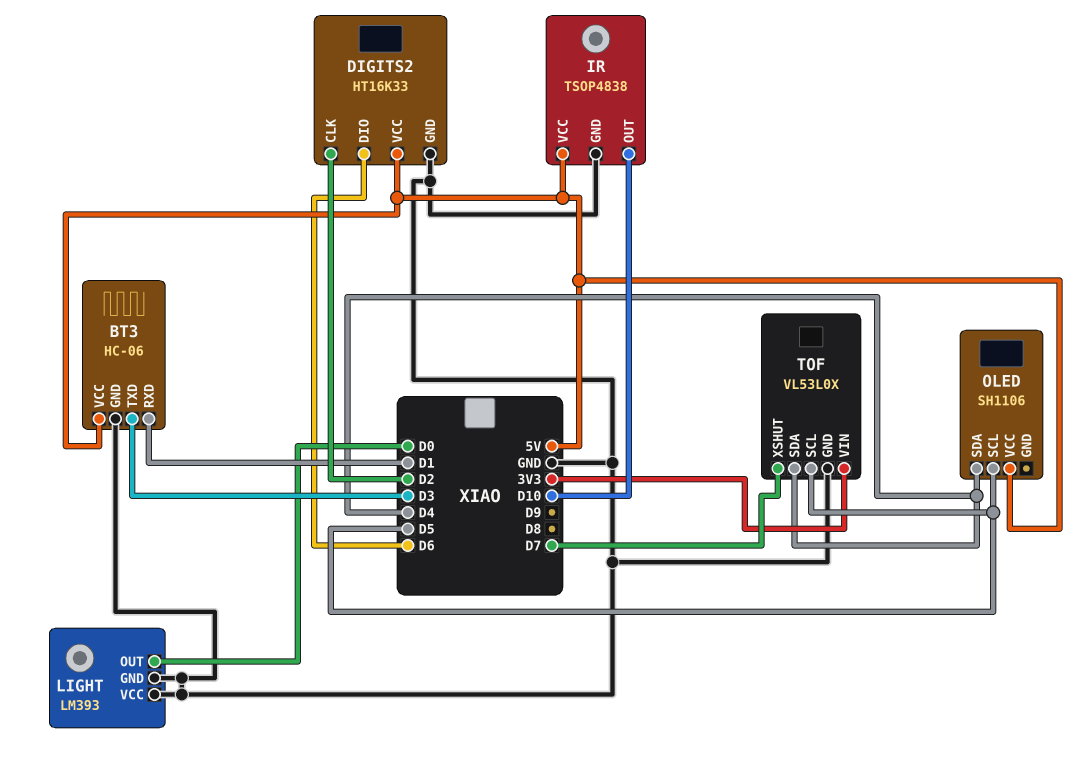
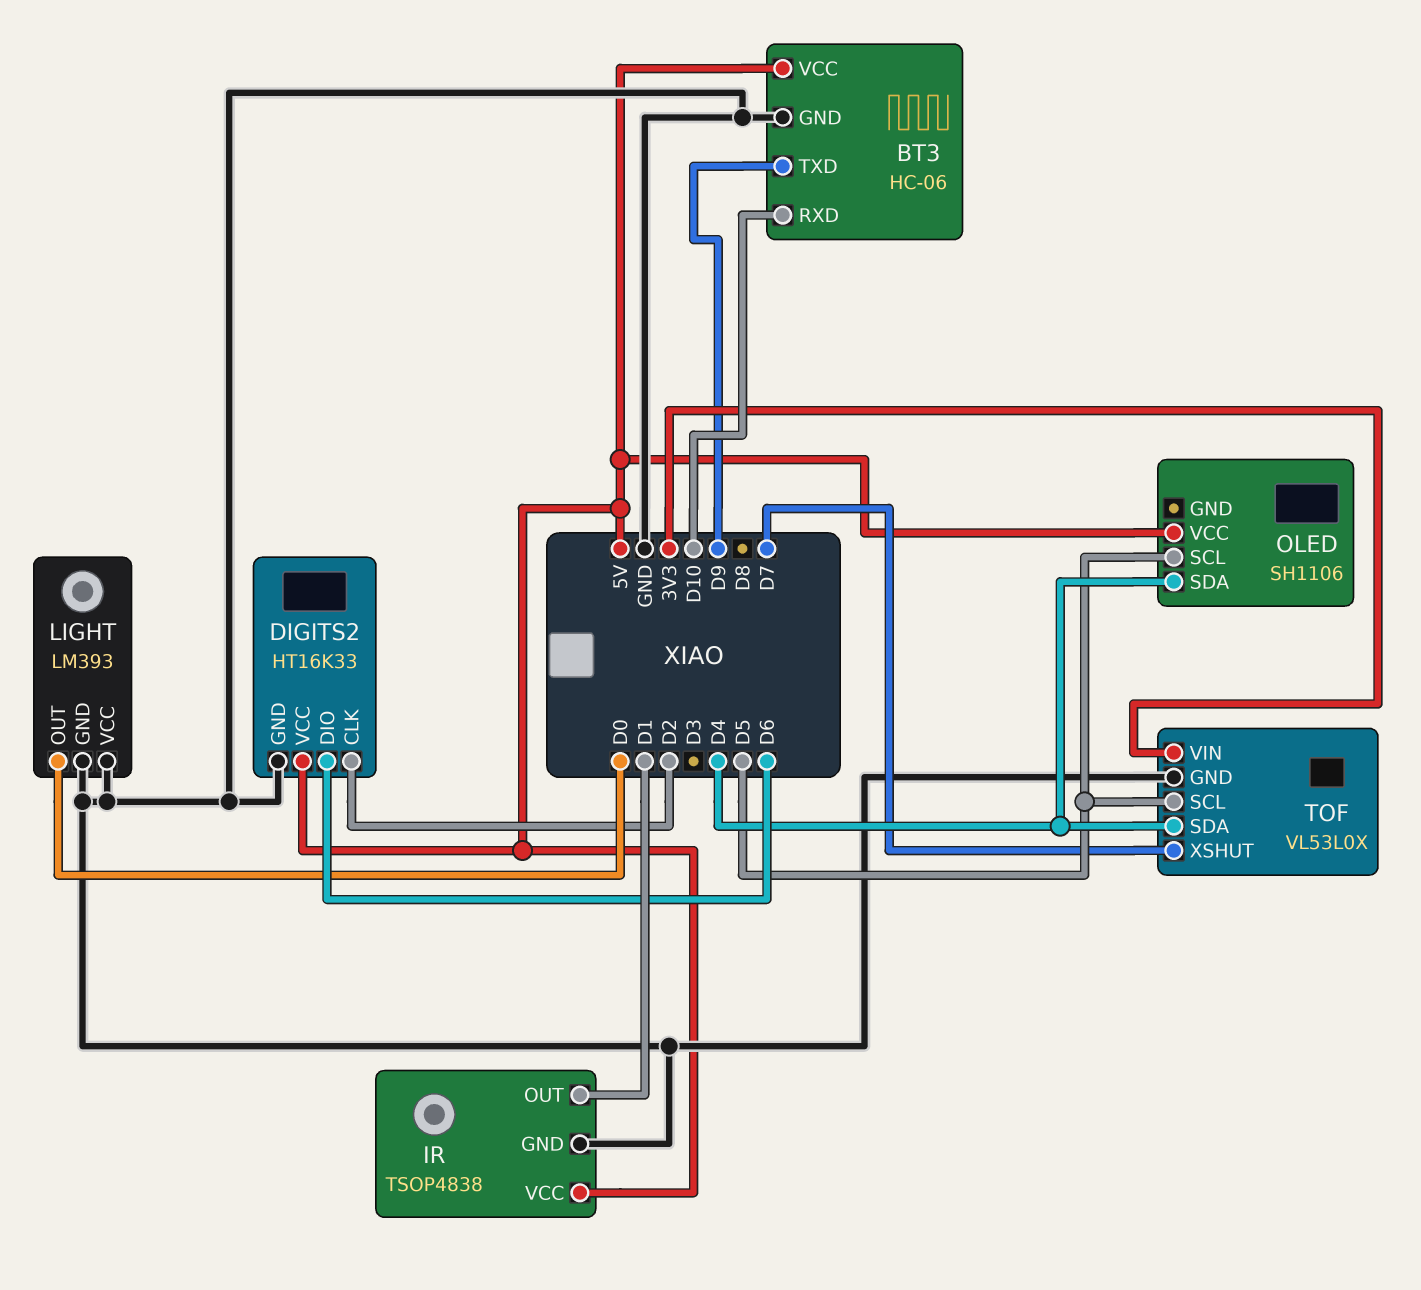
BT3 pin RXD: D1 -> D10
BT3 pin TXD: D3 -> D9
IR pin OUT: D10 -> D1

